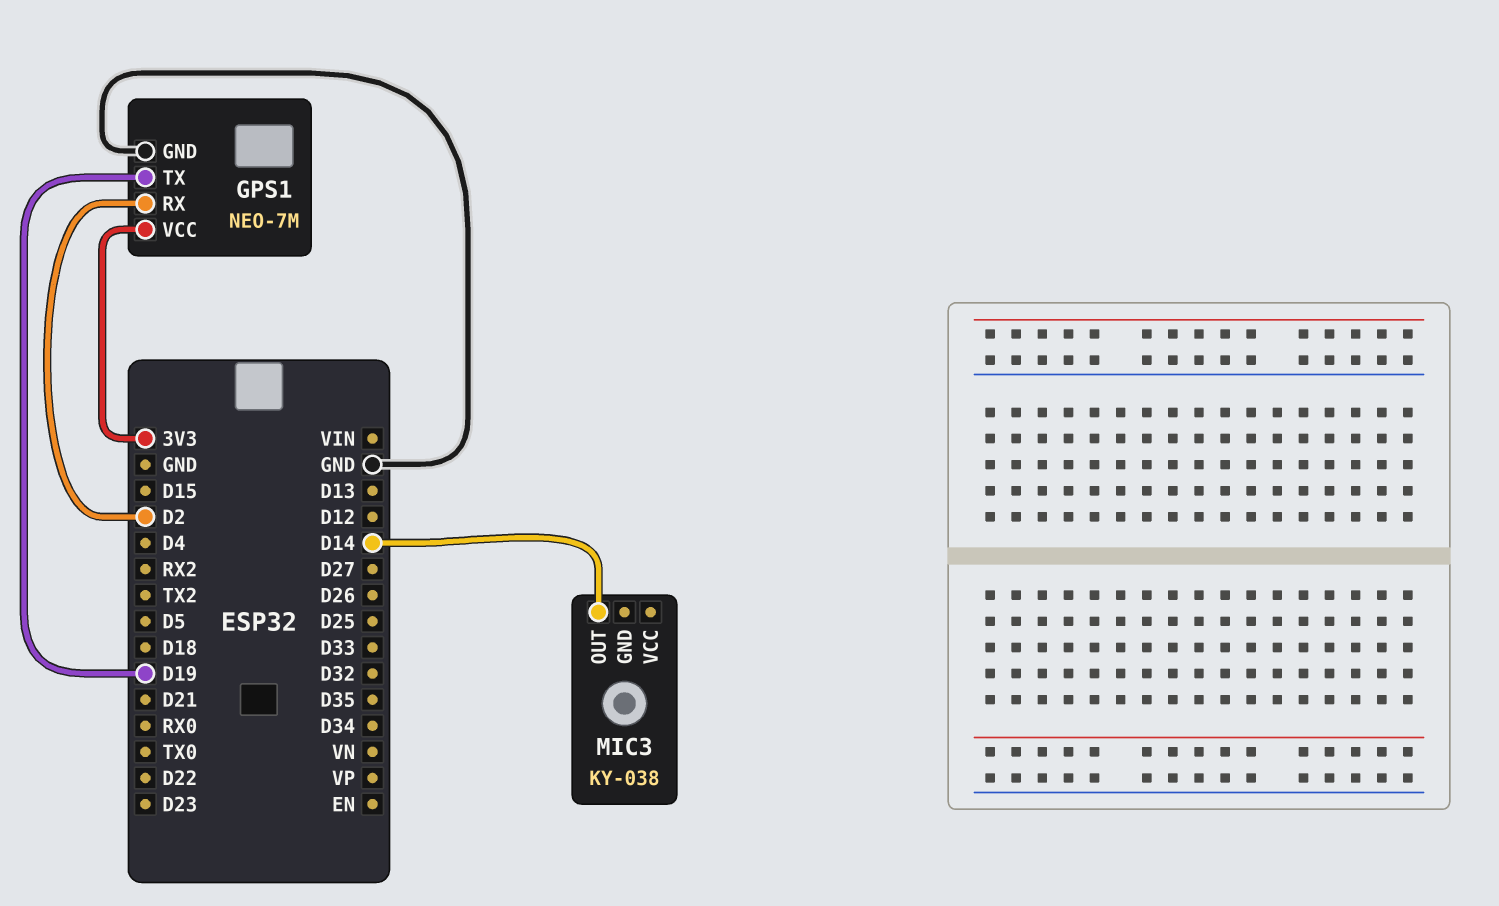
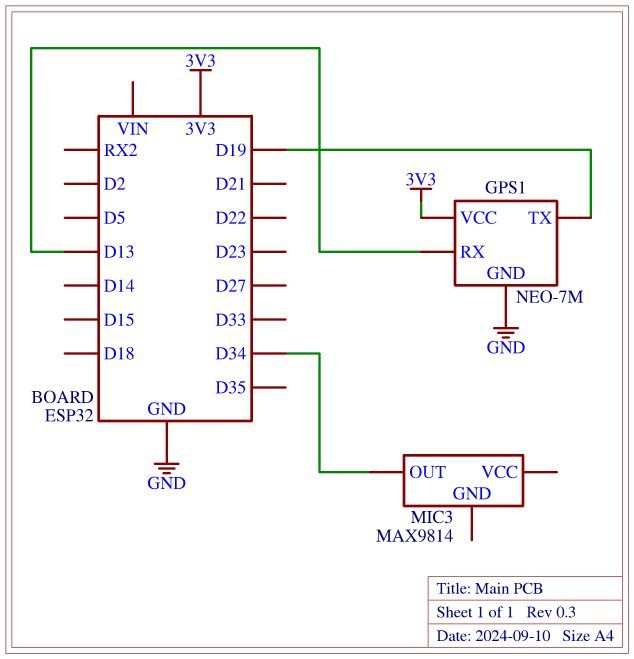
GPS1 pin RX: D2 -> D13
MIC3: KY-038 -> MAX9814
MIC3 pin OUT: D14 -> D34

